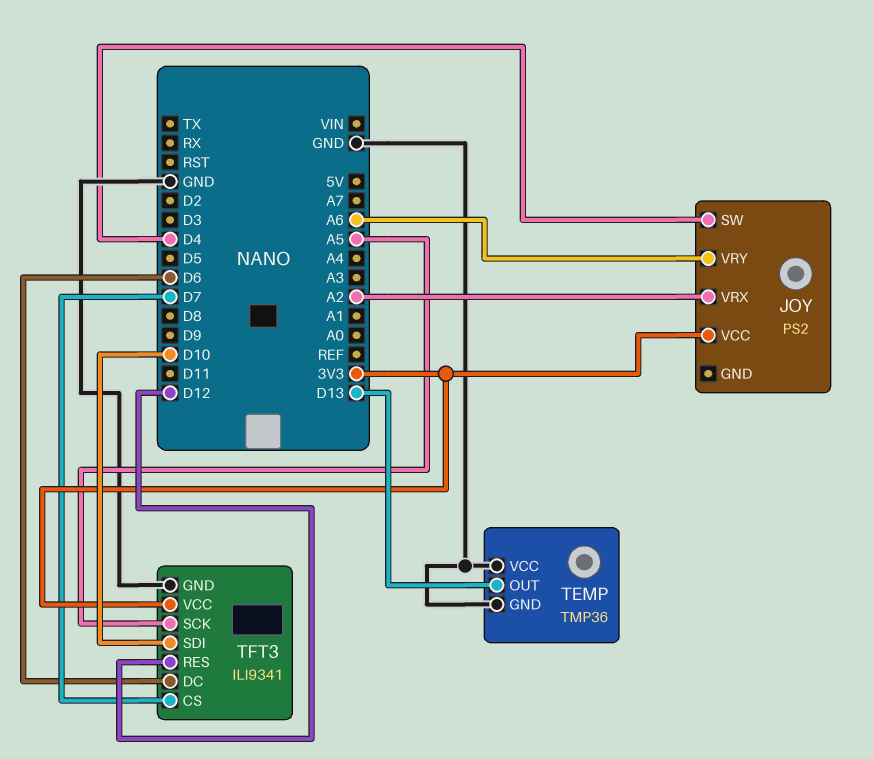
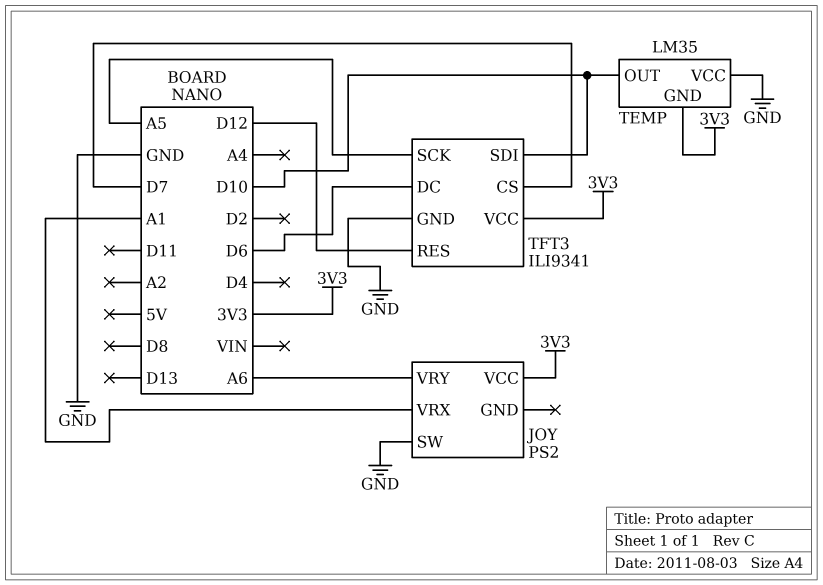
JOY pin SW: D4 -> GND
JOY pin VRX: A2 -> A1
TEMP: TMP36 -> LM35
TEMP pin GND: GND -> 3V3
TEMP pin OUT: D13 -> D10

